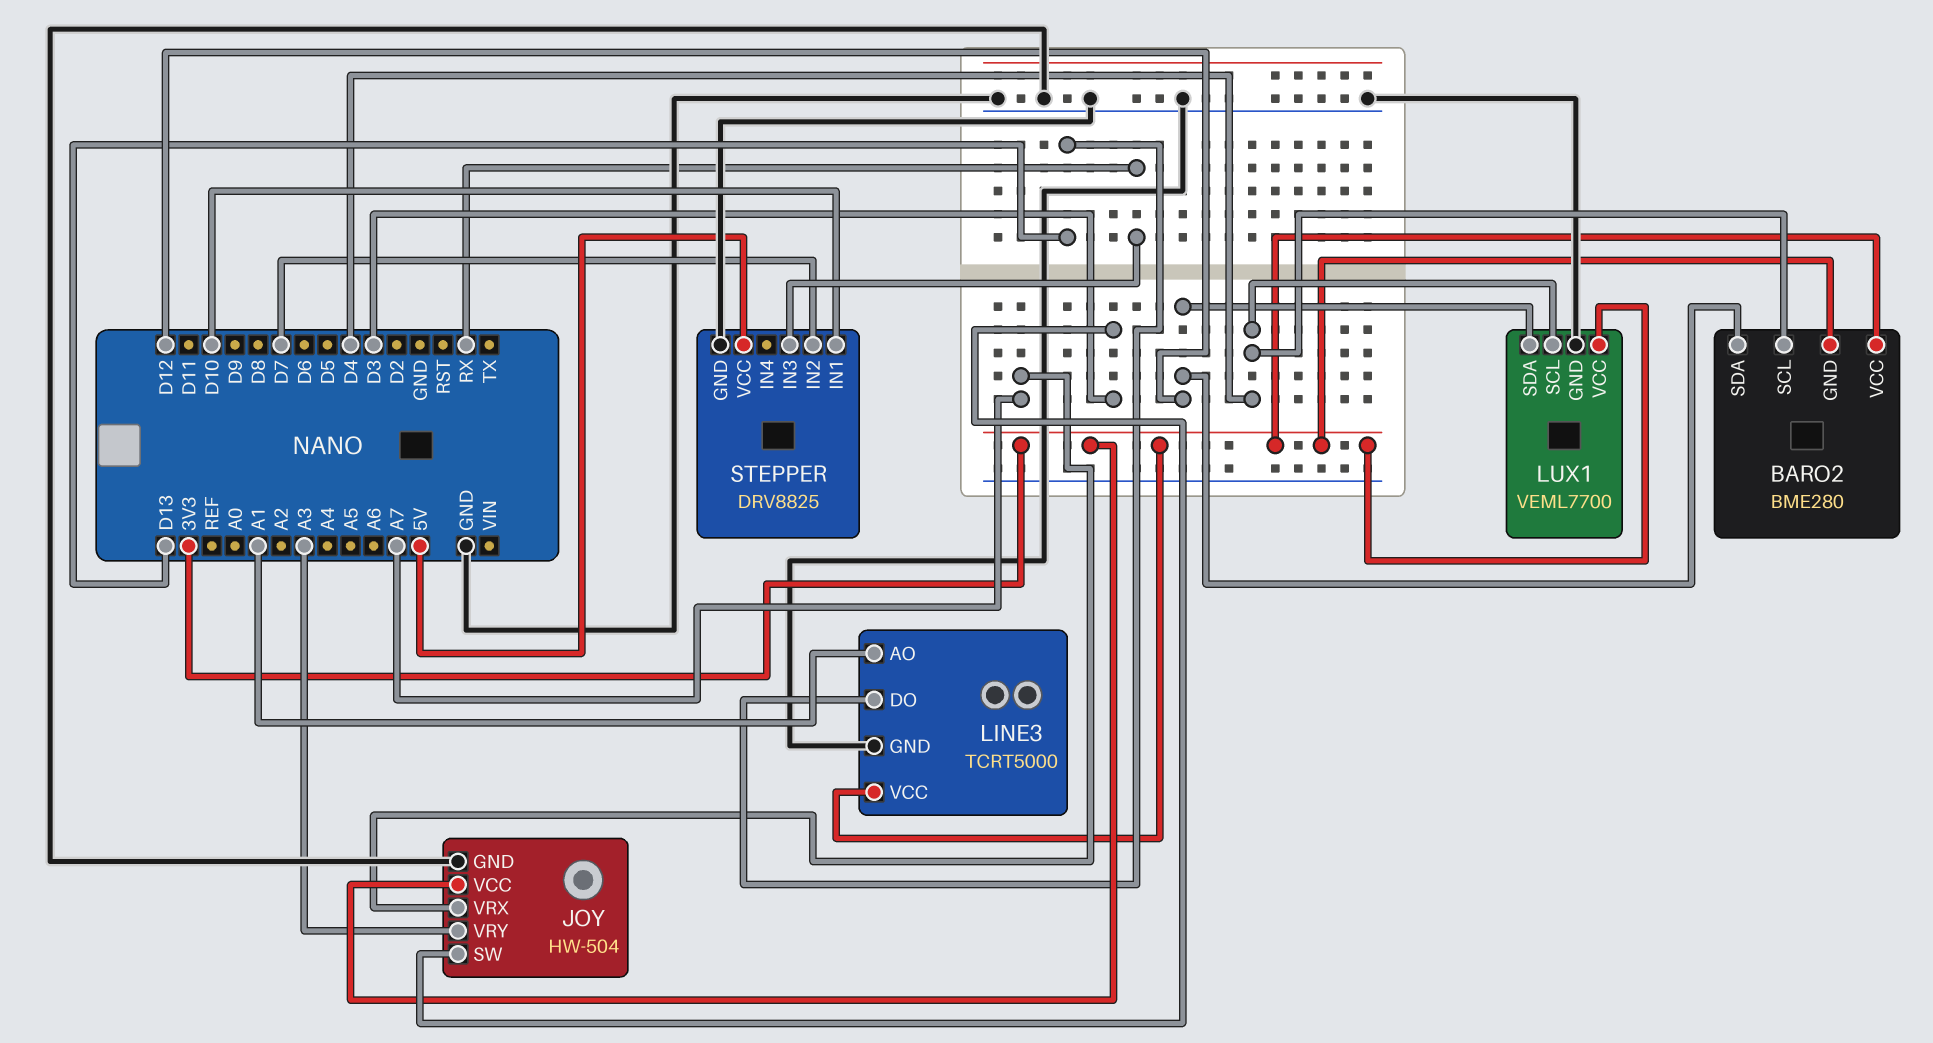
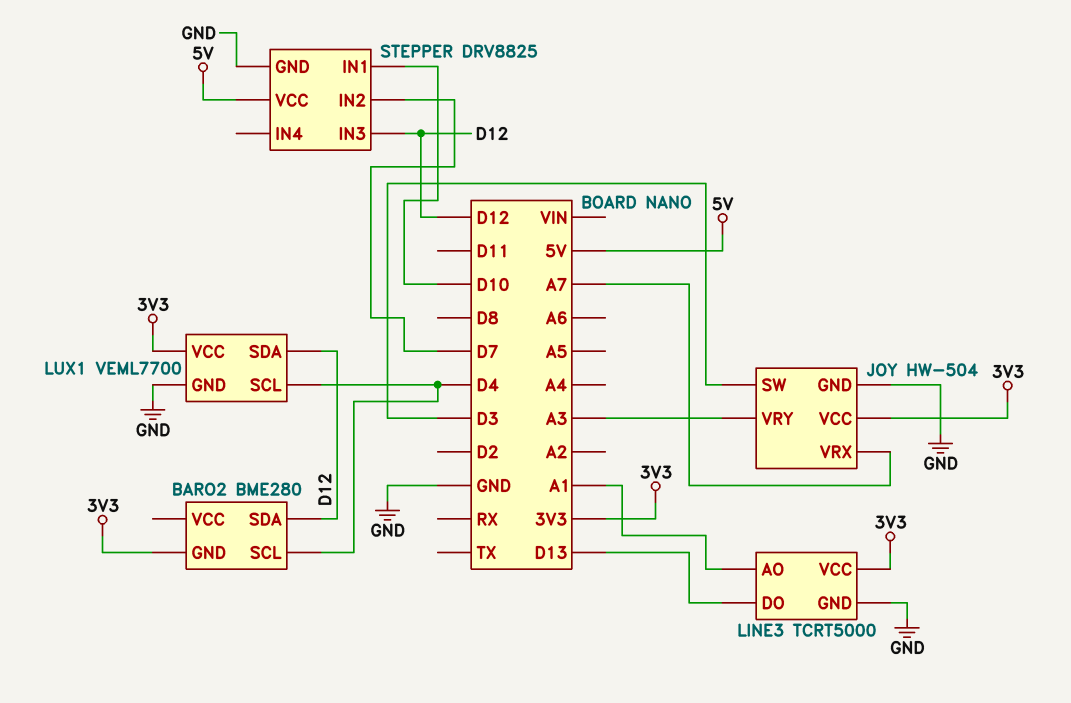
BARO2 pin VCC: 3V3 -> none
STEPPER pin IN3: RX -> D12

